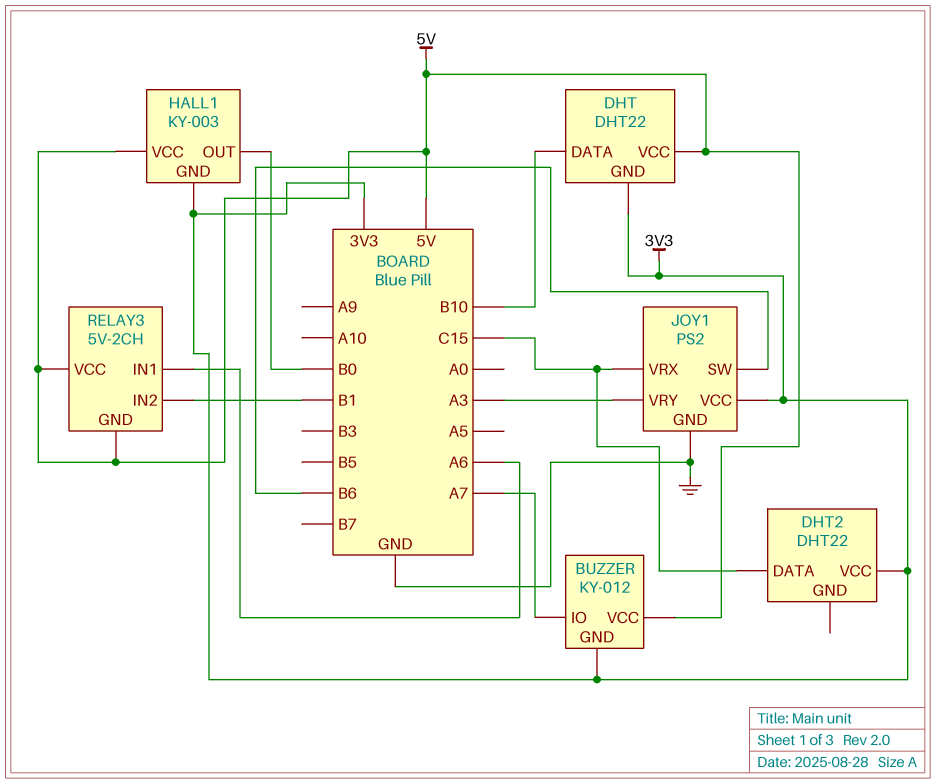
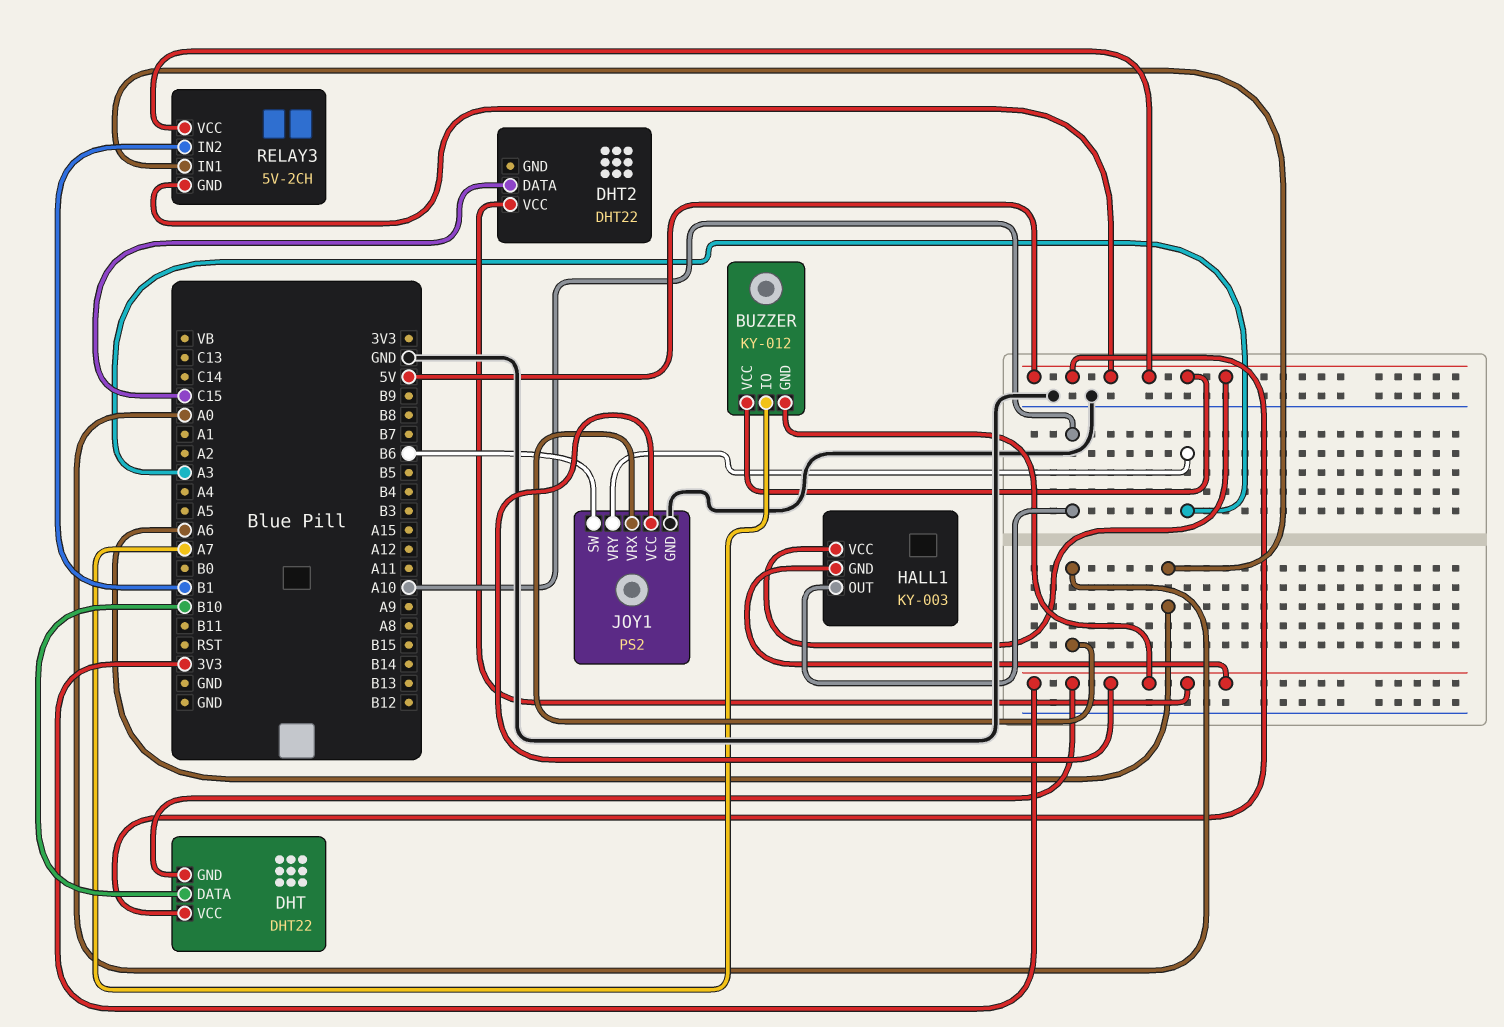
HALL1 pin OUT: B0 -> A10
JOY1 pin VRX: C15 -> A0

